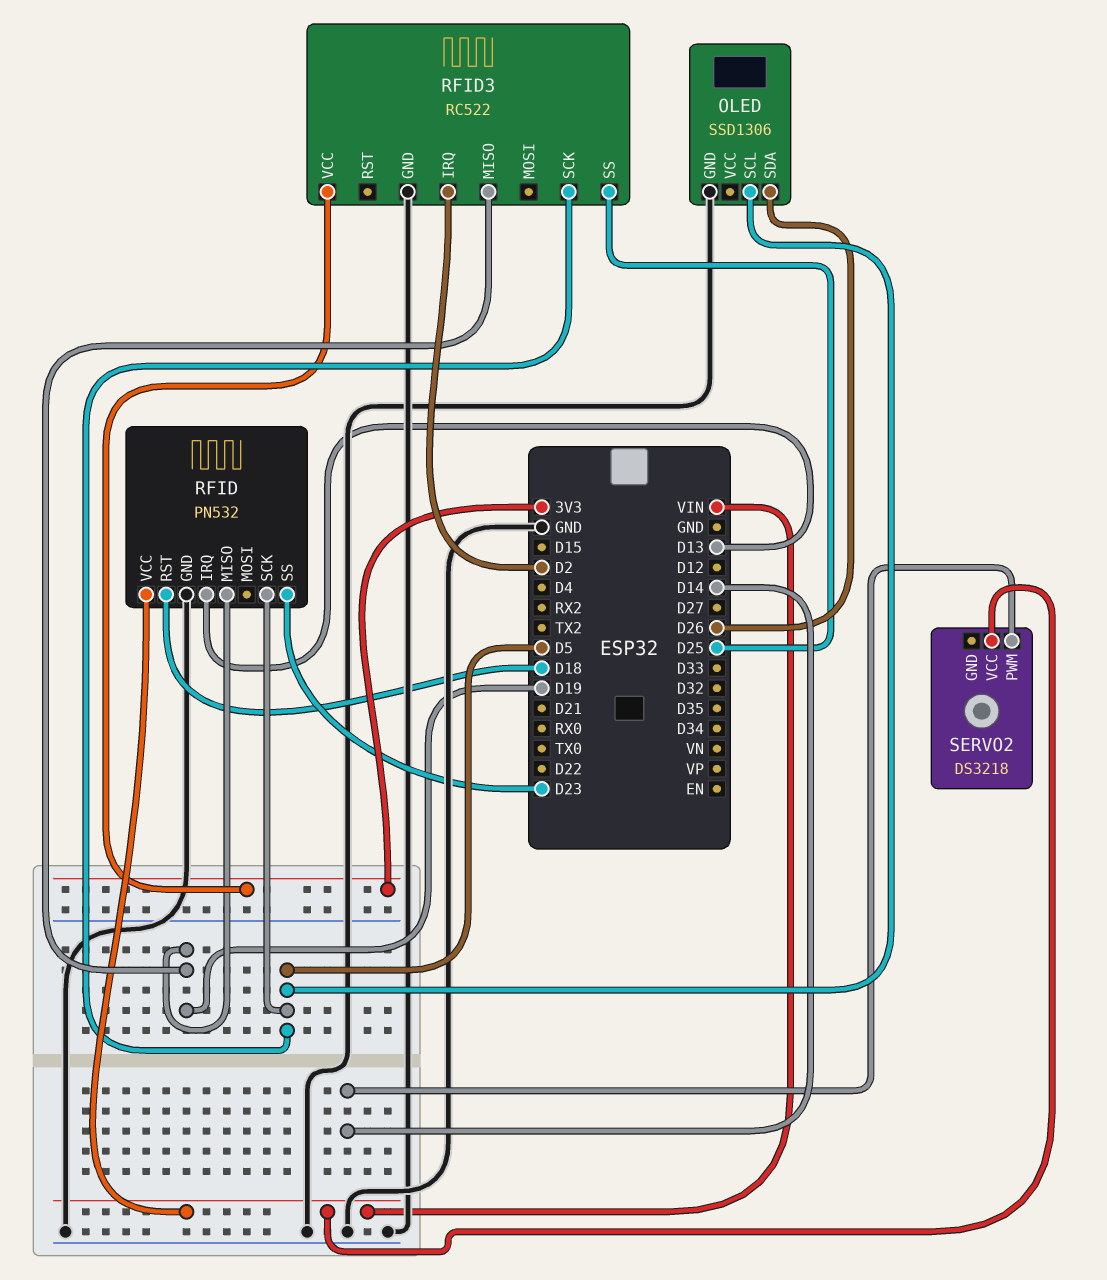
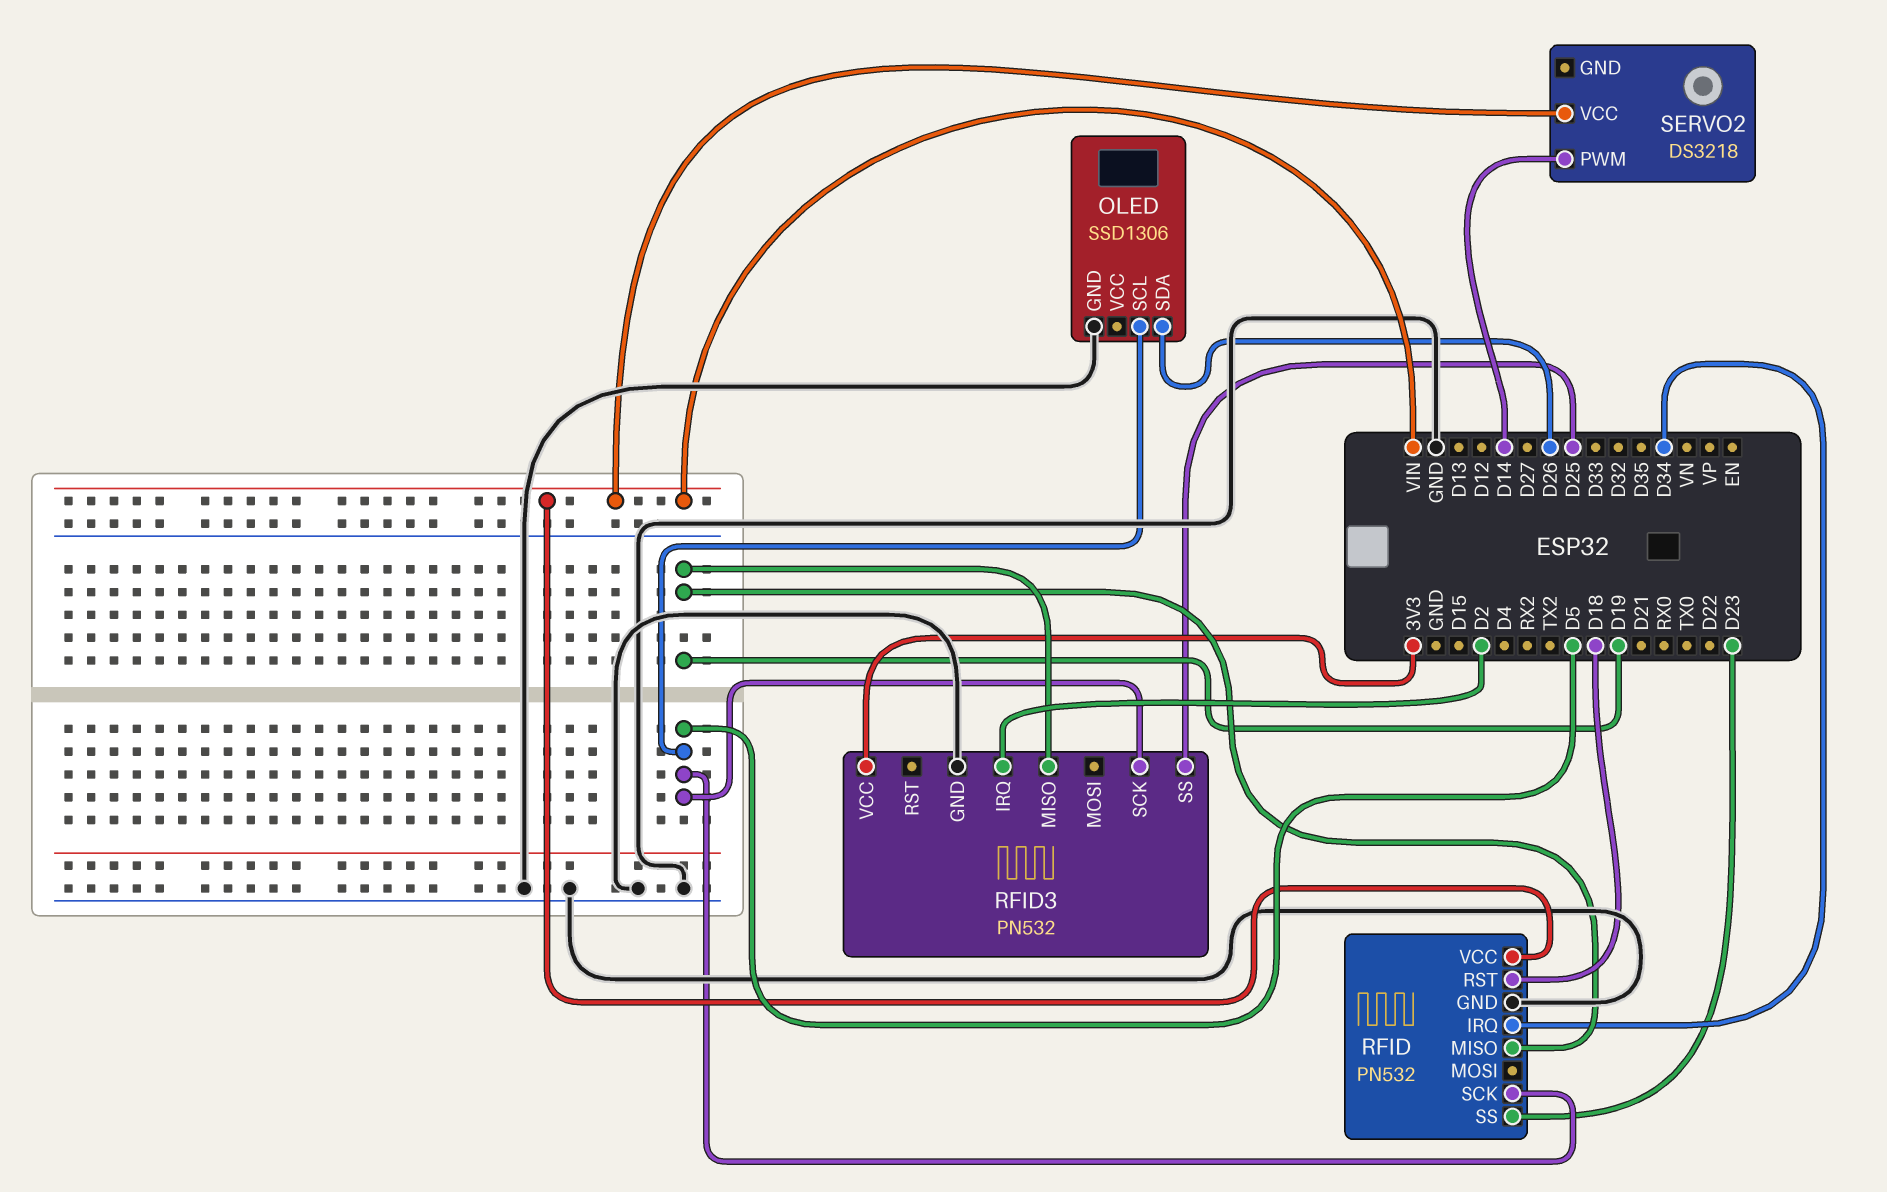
RFID pin IRQ: D13 -> D34
RFID3: RC522 -> PN532

